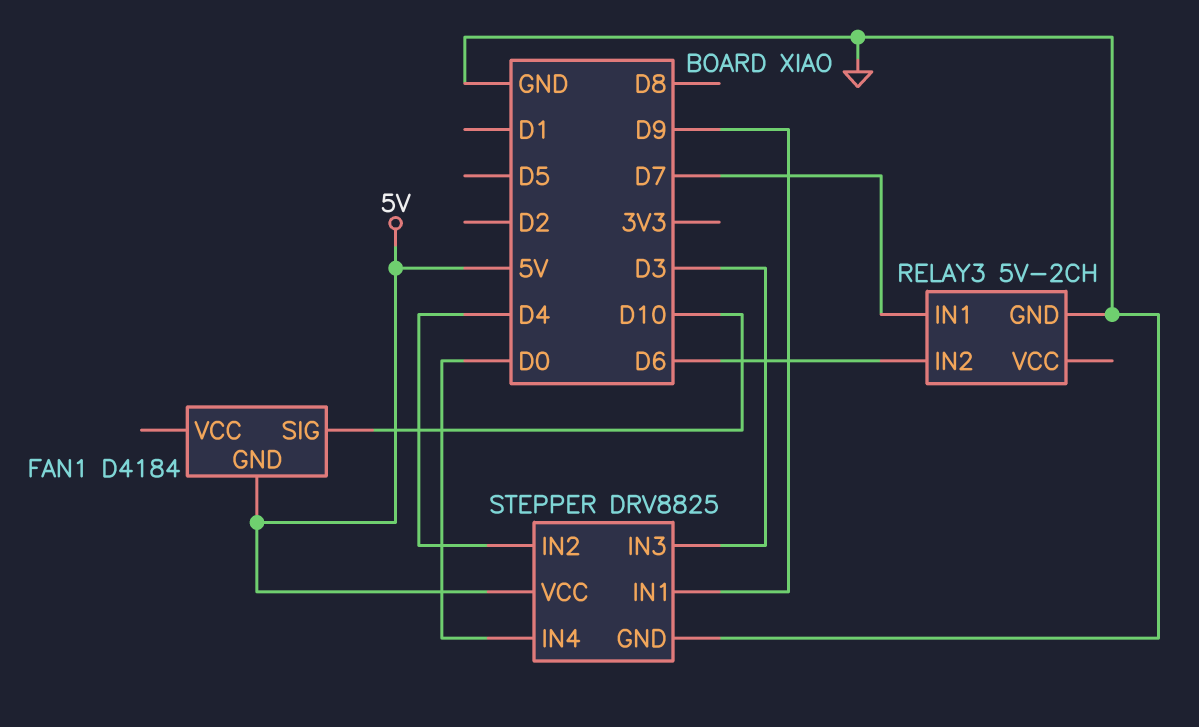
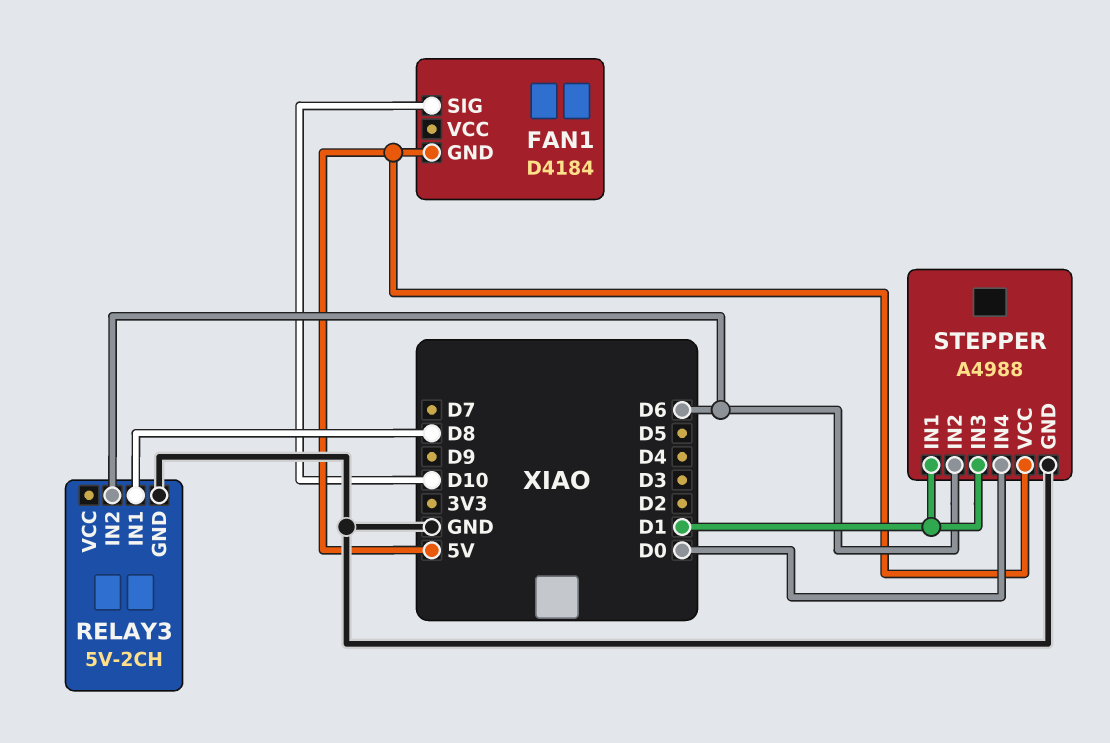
RELAY3 pin IN1: D7 -> D8
STEPPER: DRV8825 -> A4988
STEPPER pin IN1: D9 -> D1
STEPPER pin IN2: D4 -> D6
STEPPER pin IN3: D3 -> D1

